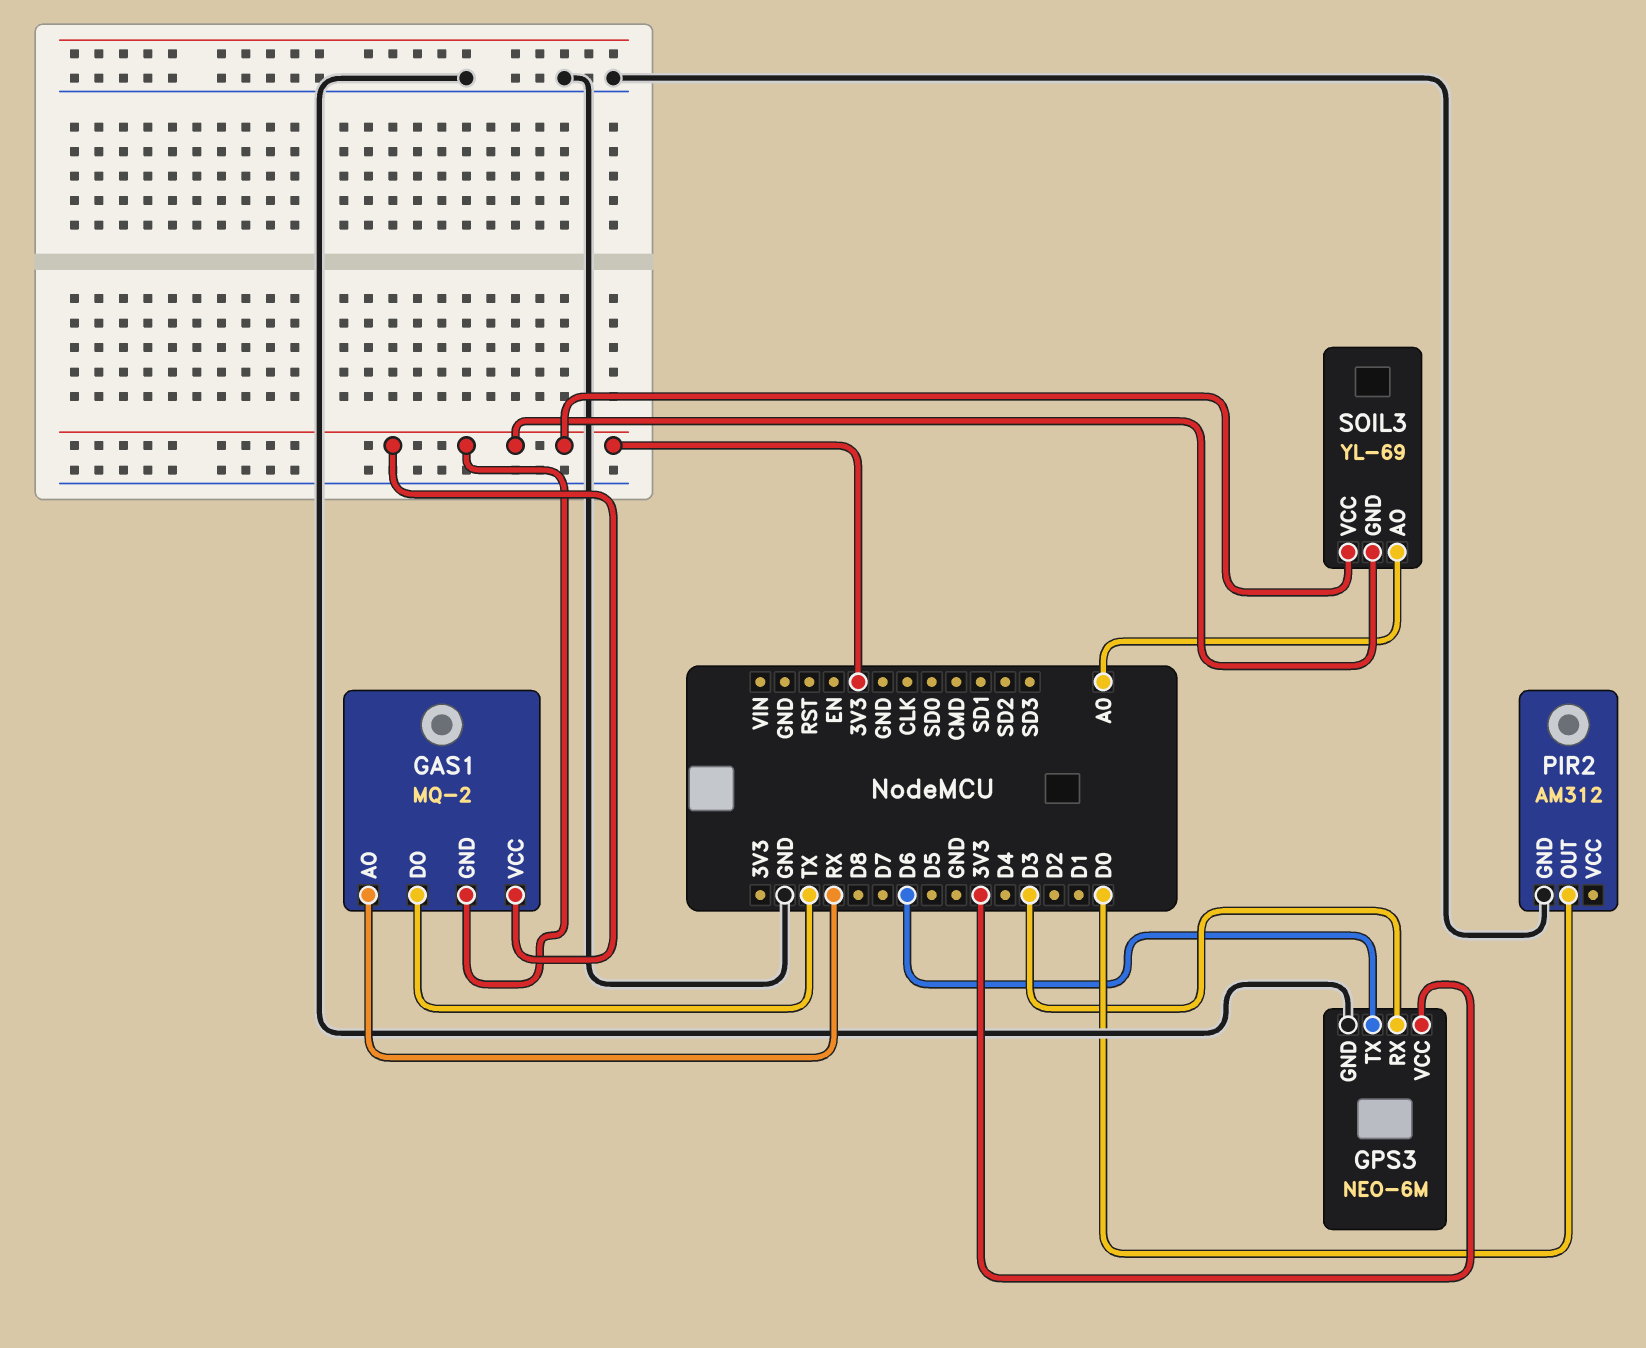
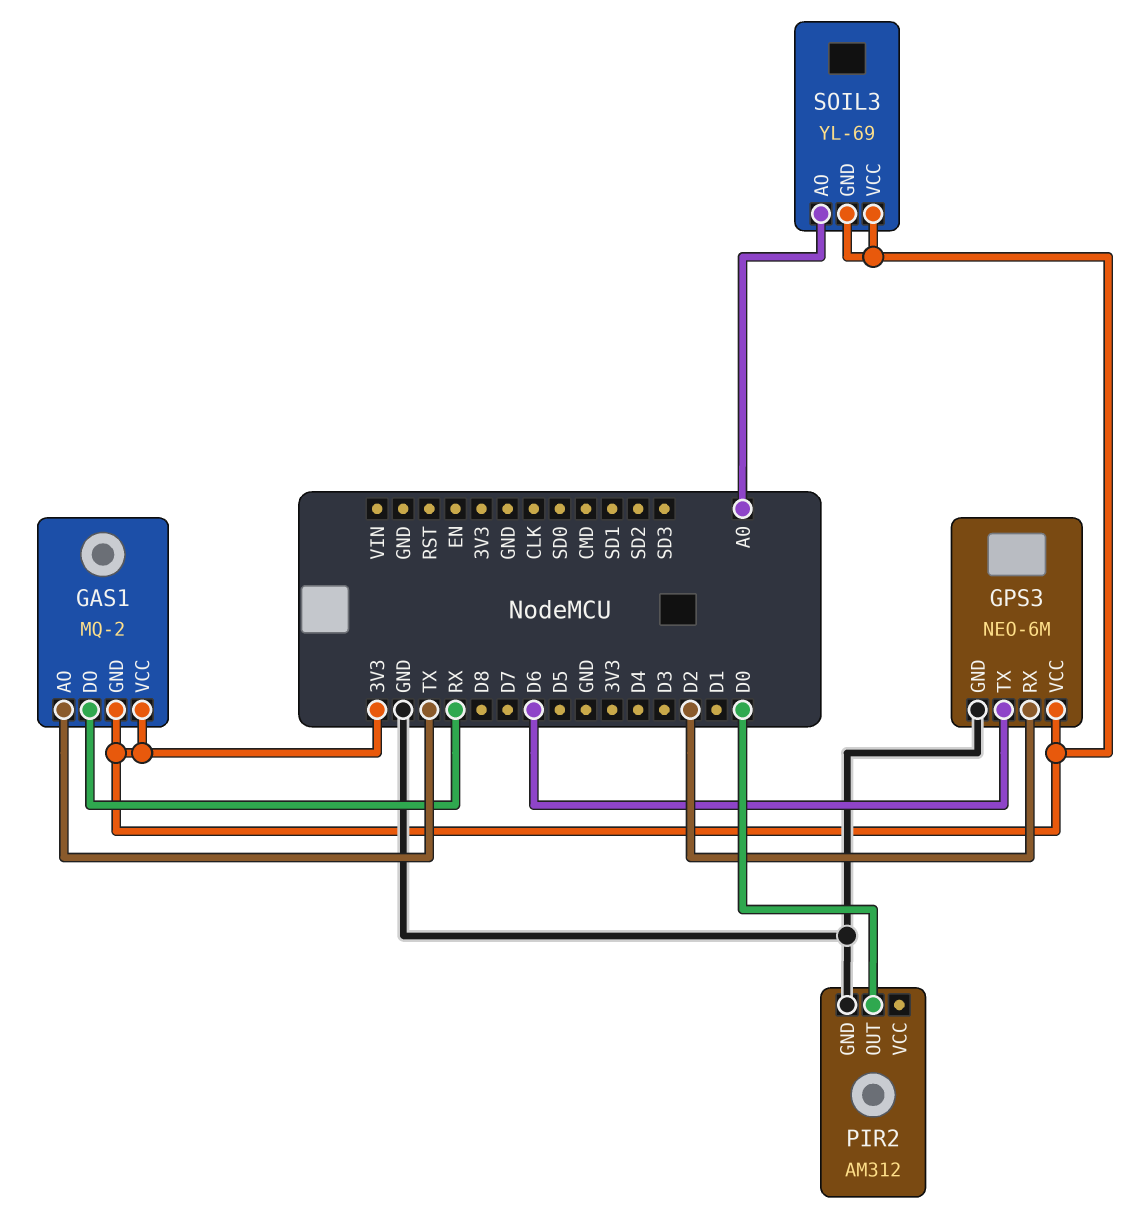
GAS1 pin AO: RX -> TX
GAS1 pin DO: TX -> RX
GPS3 pin RX: D3 -> D2

